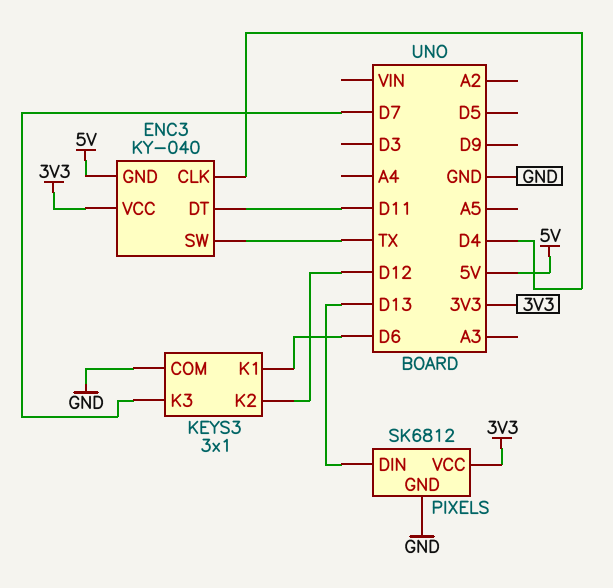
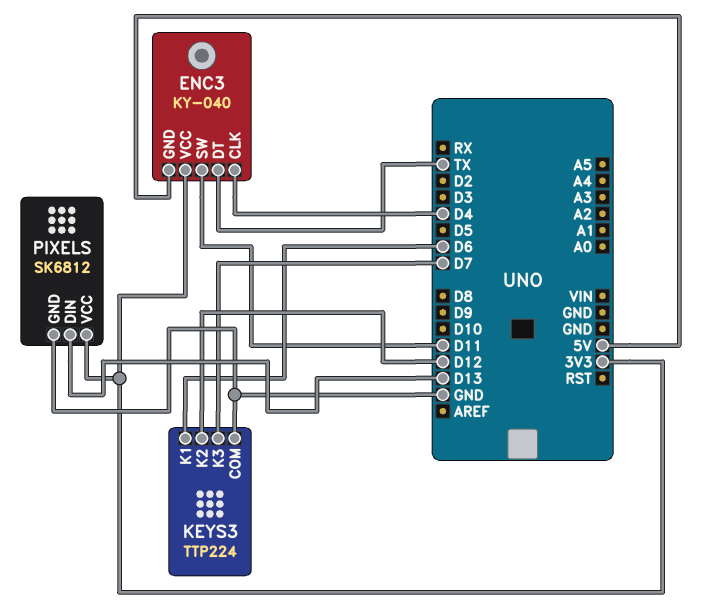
ENC3 pin DT: D11 -> TX
ENC3 pin SW: TX -> D11
KEYS3: 3x1 -> TTP224

